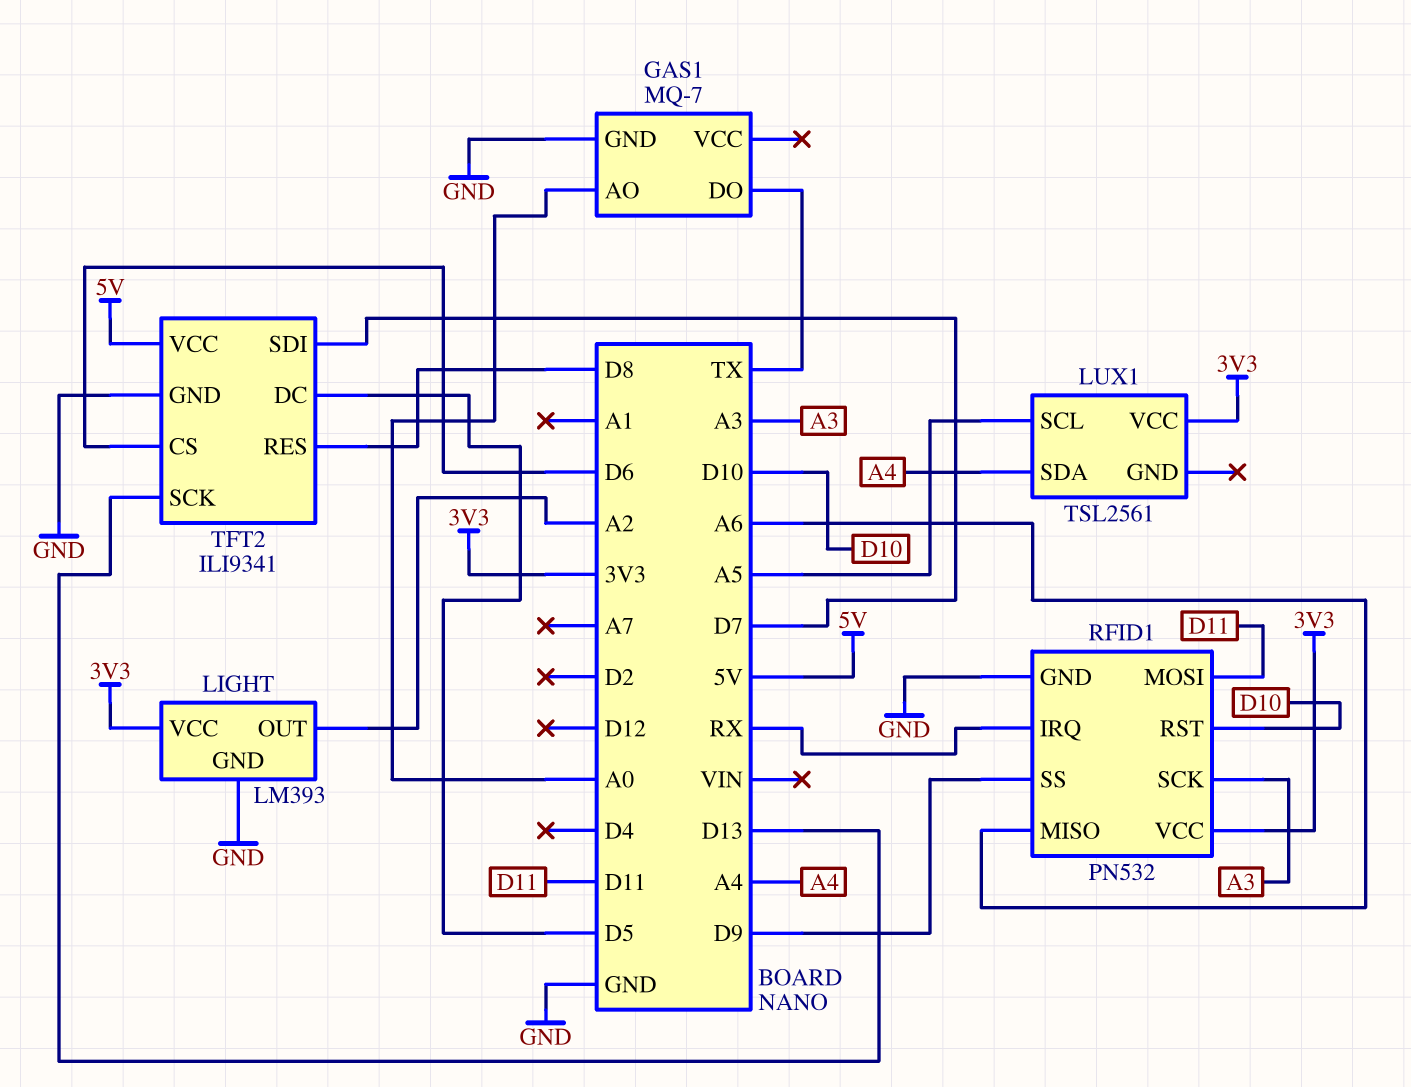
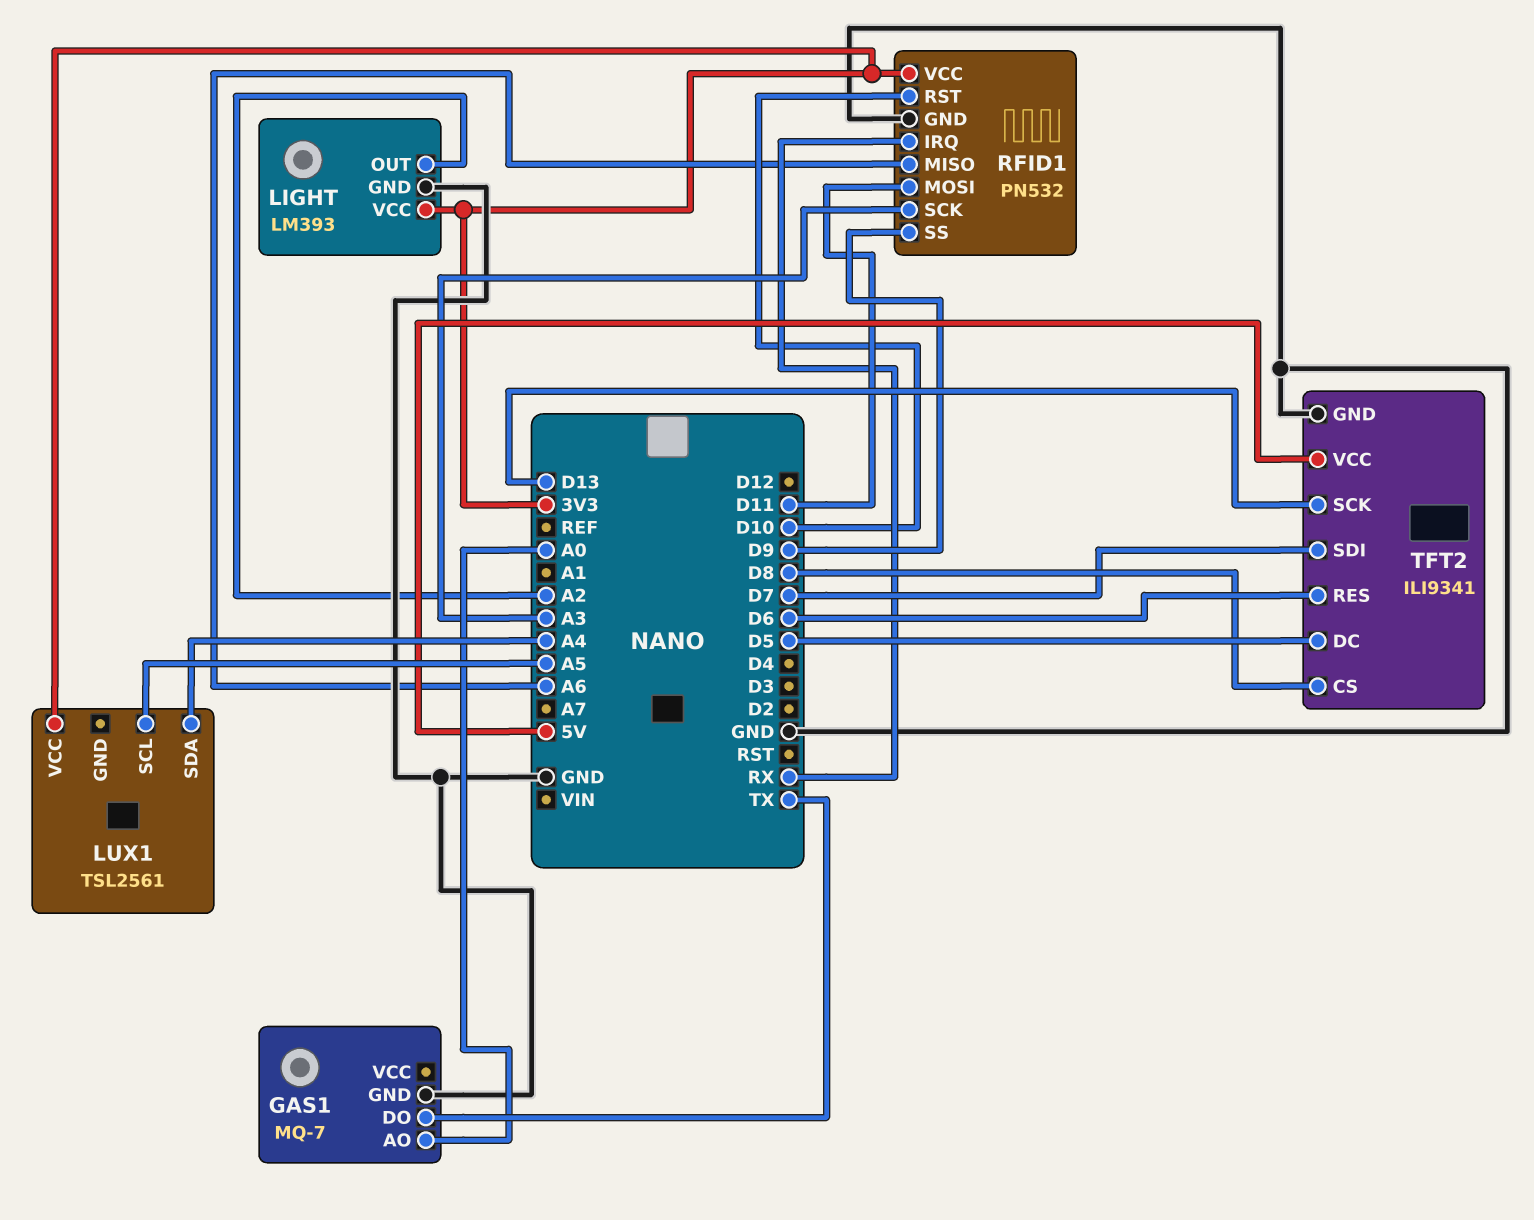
TFT2 pin CS: D6 -> D8
TFT2 pin RES: D8 -> D6

